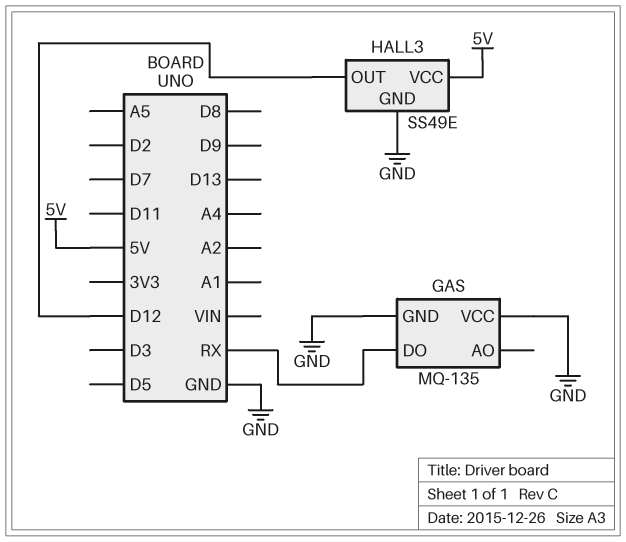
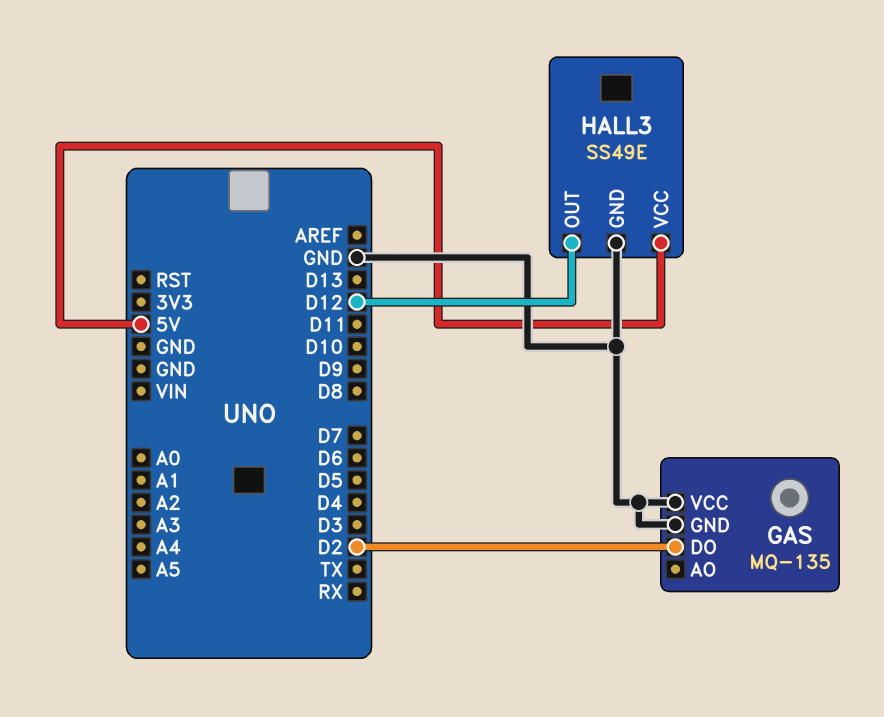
GAS pin DO: RX -> D2

